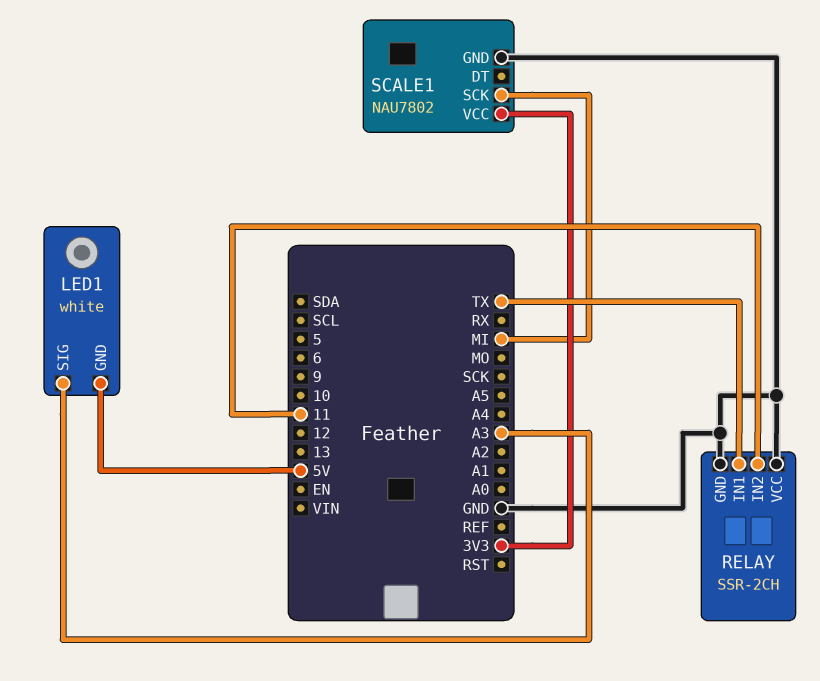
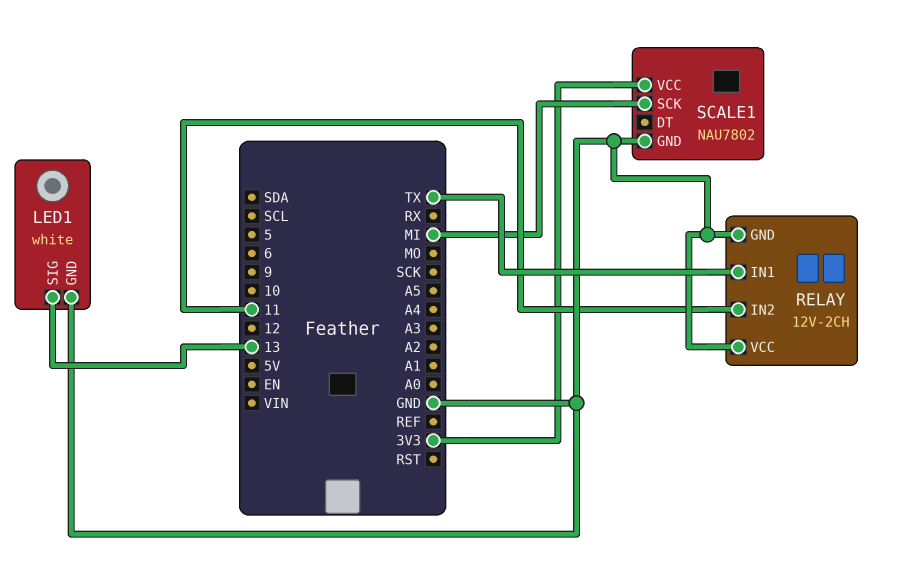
LED1 pin GND: 5V -> GND
LED1 pin SIG: A3 -> 13
RELAY: SSR-2CH -> 12V-2CH

